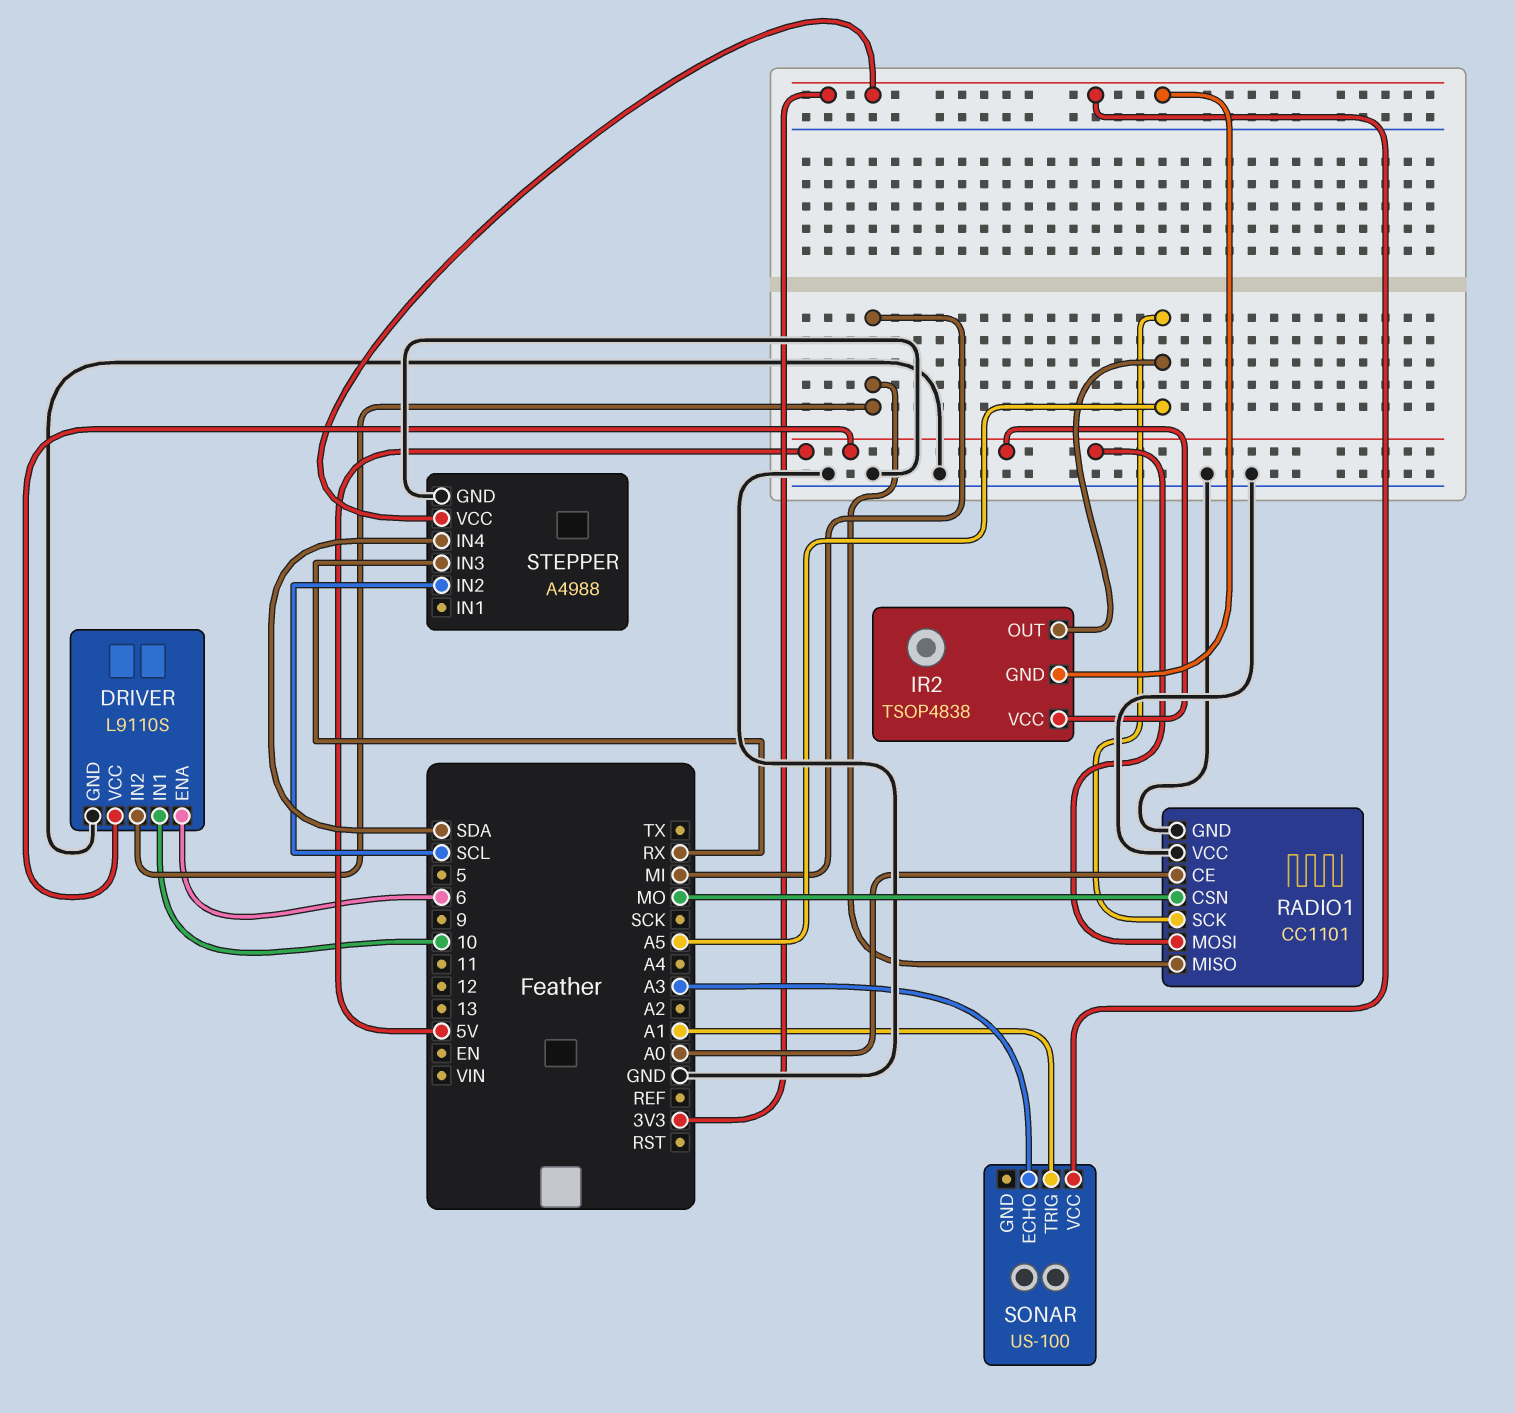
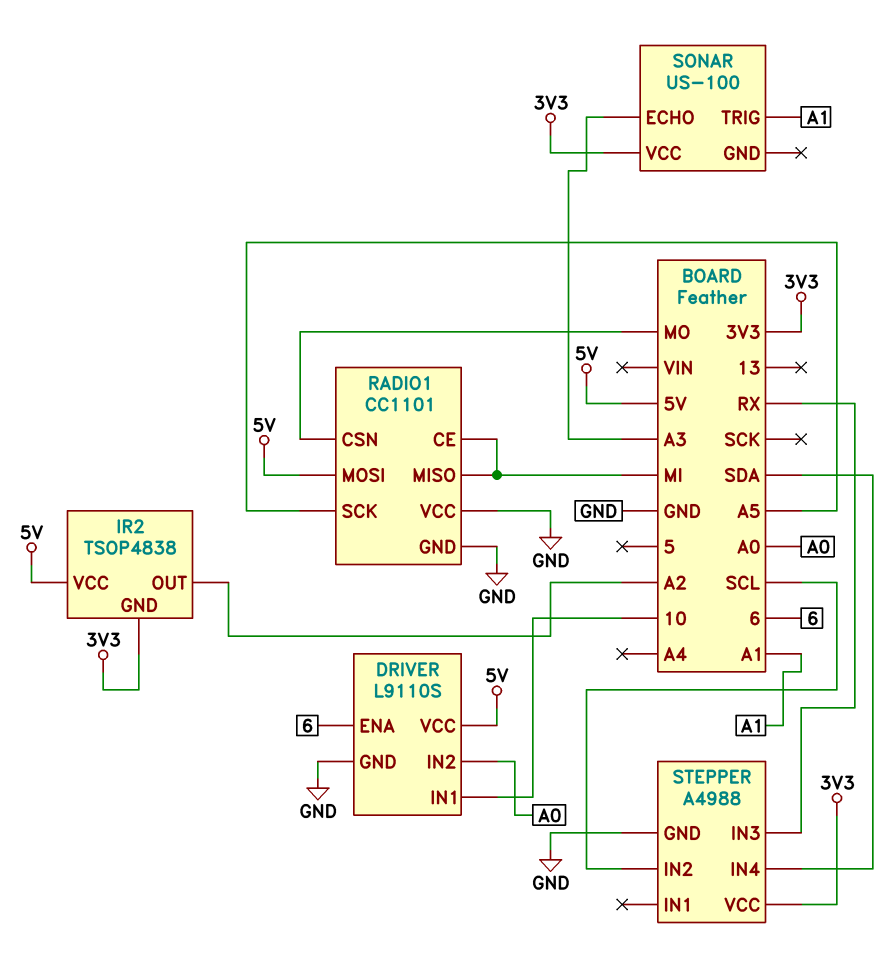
DRIVER pin IN2: MI -> A0
IR2 pin OUT: A5 -> A2
RADIO1 pin CE: A0 -> MI

